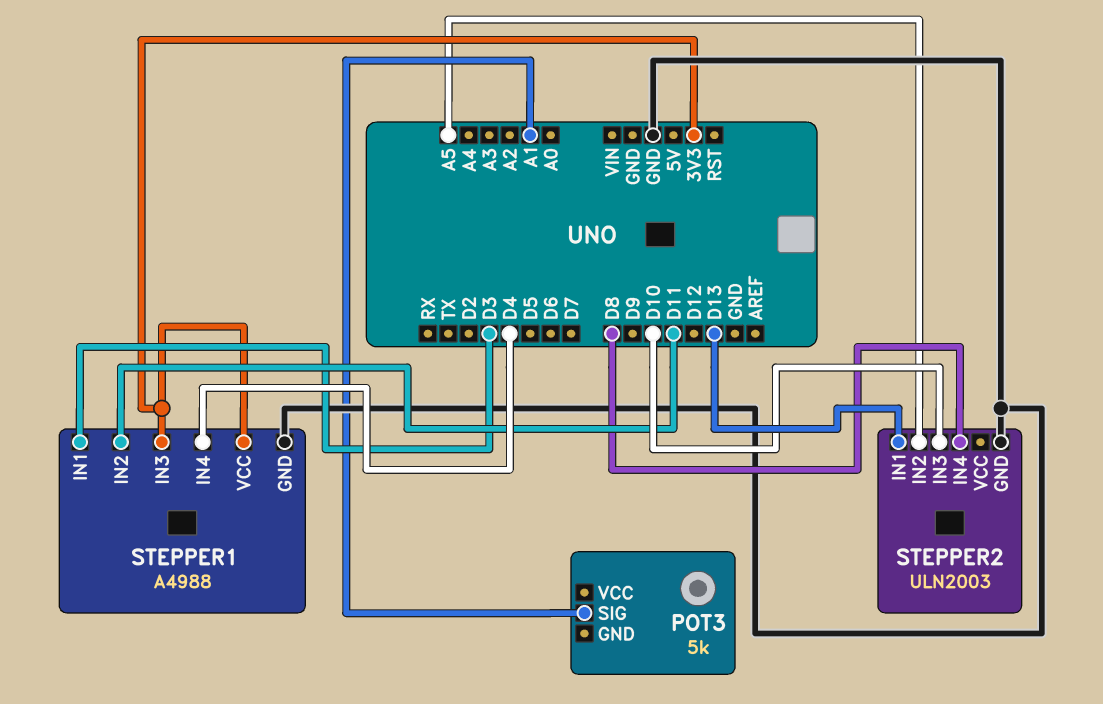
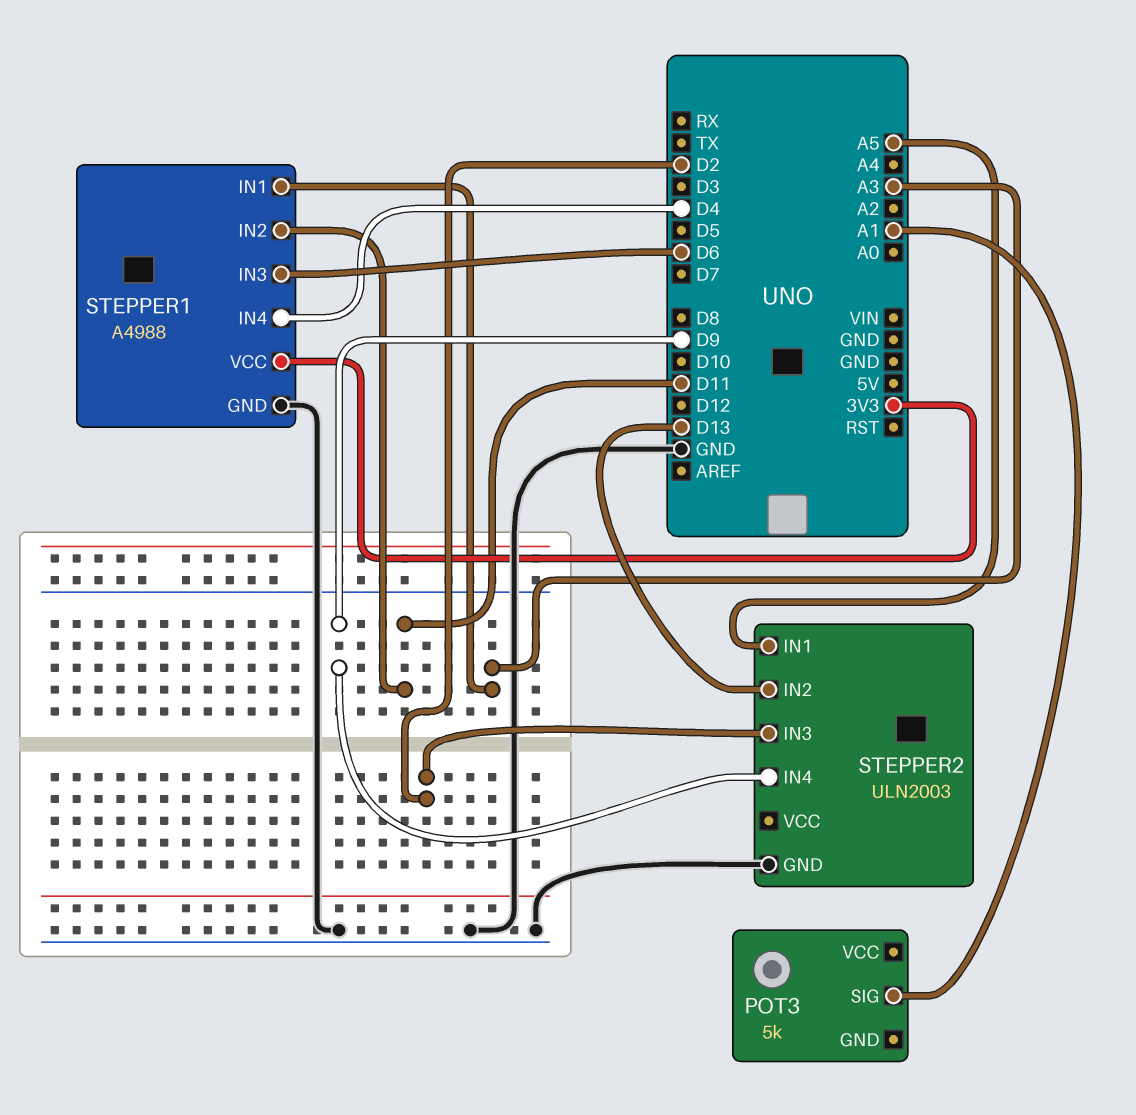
STEPPER1 pin IN1: D3 -> A3
STEPPER1 pin IN3: 3V3 -> D6
STEPPER2 pin IN1: D13 -> A5
STEPPER2 pin IN2: A5 -> D13
STEPPER2 pin IN3: D10 -> D2
STEPPER2 pin IN4: D8 -> D9

